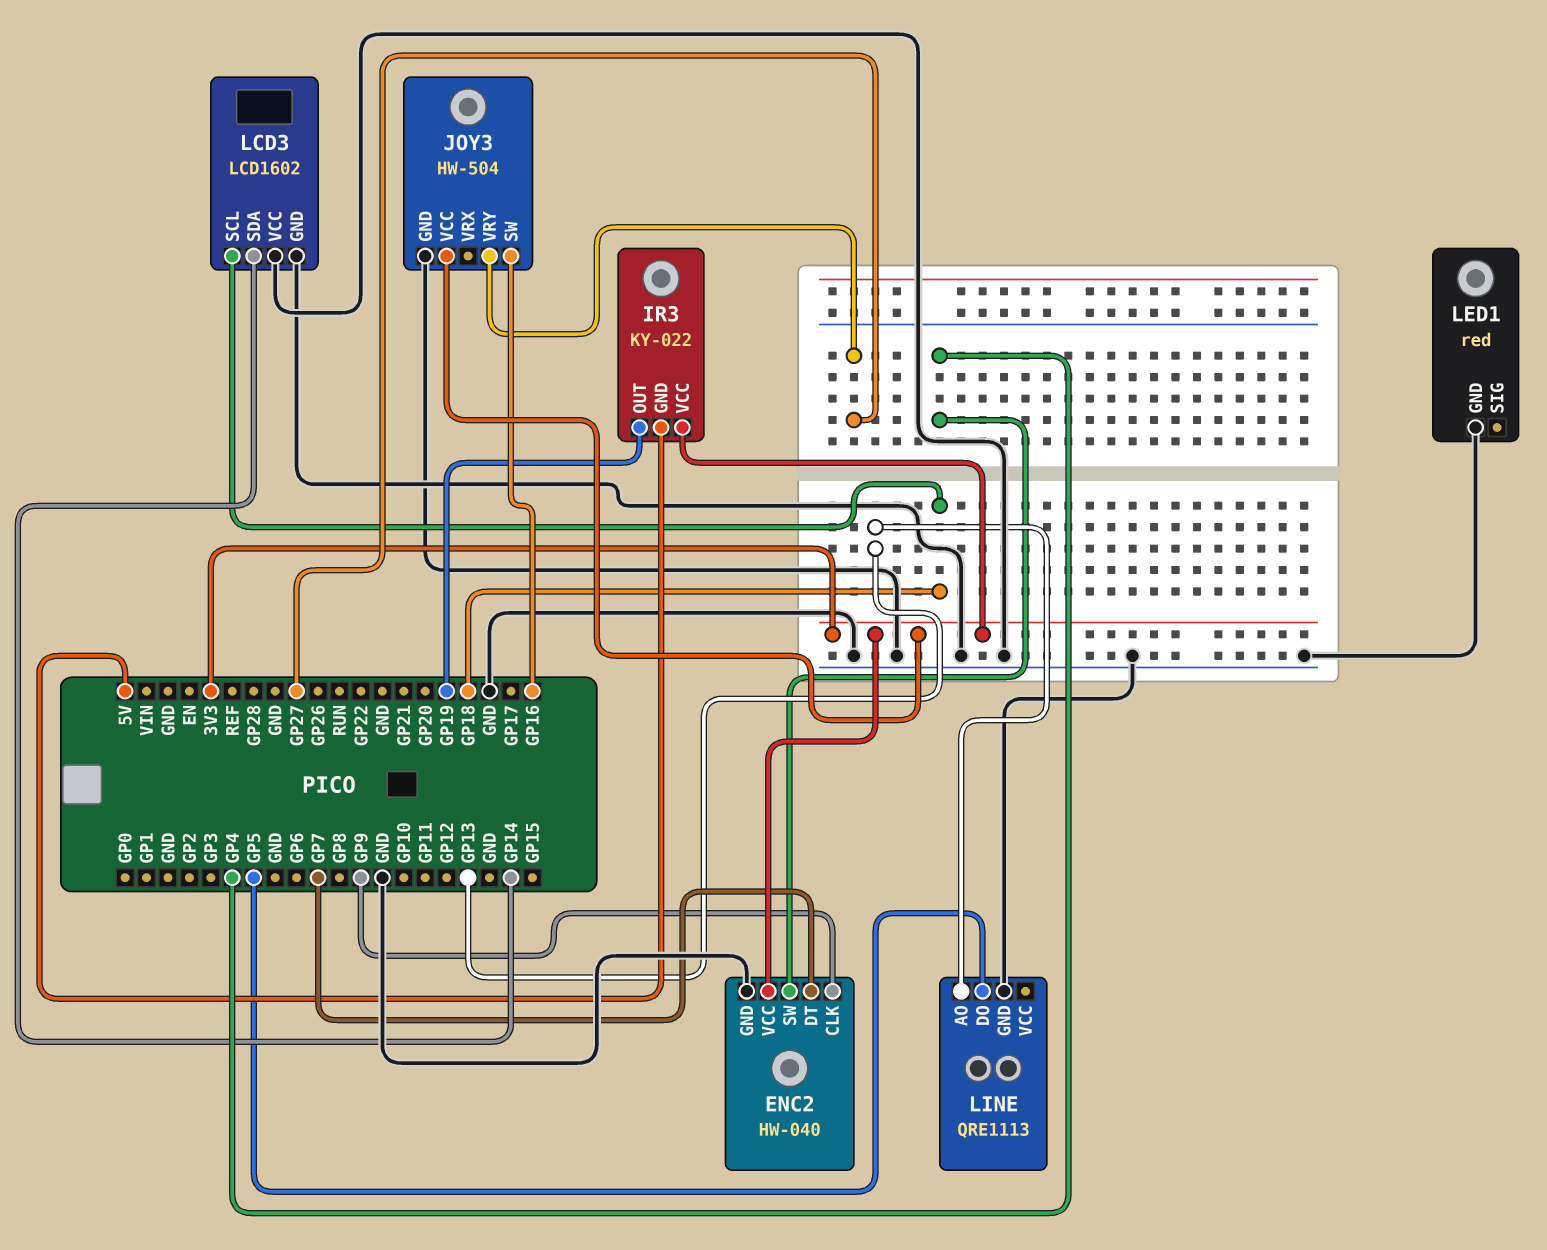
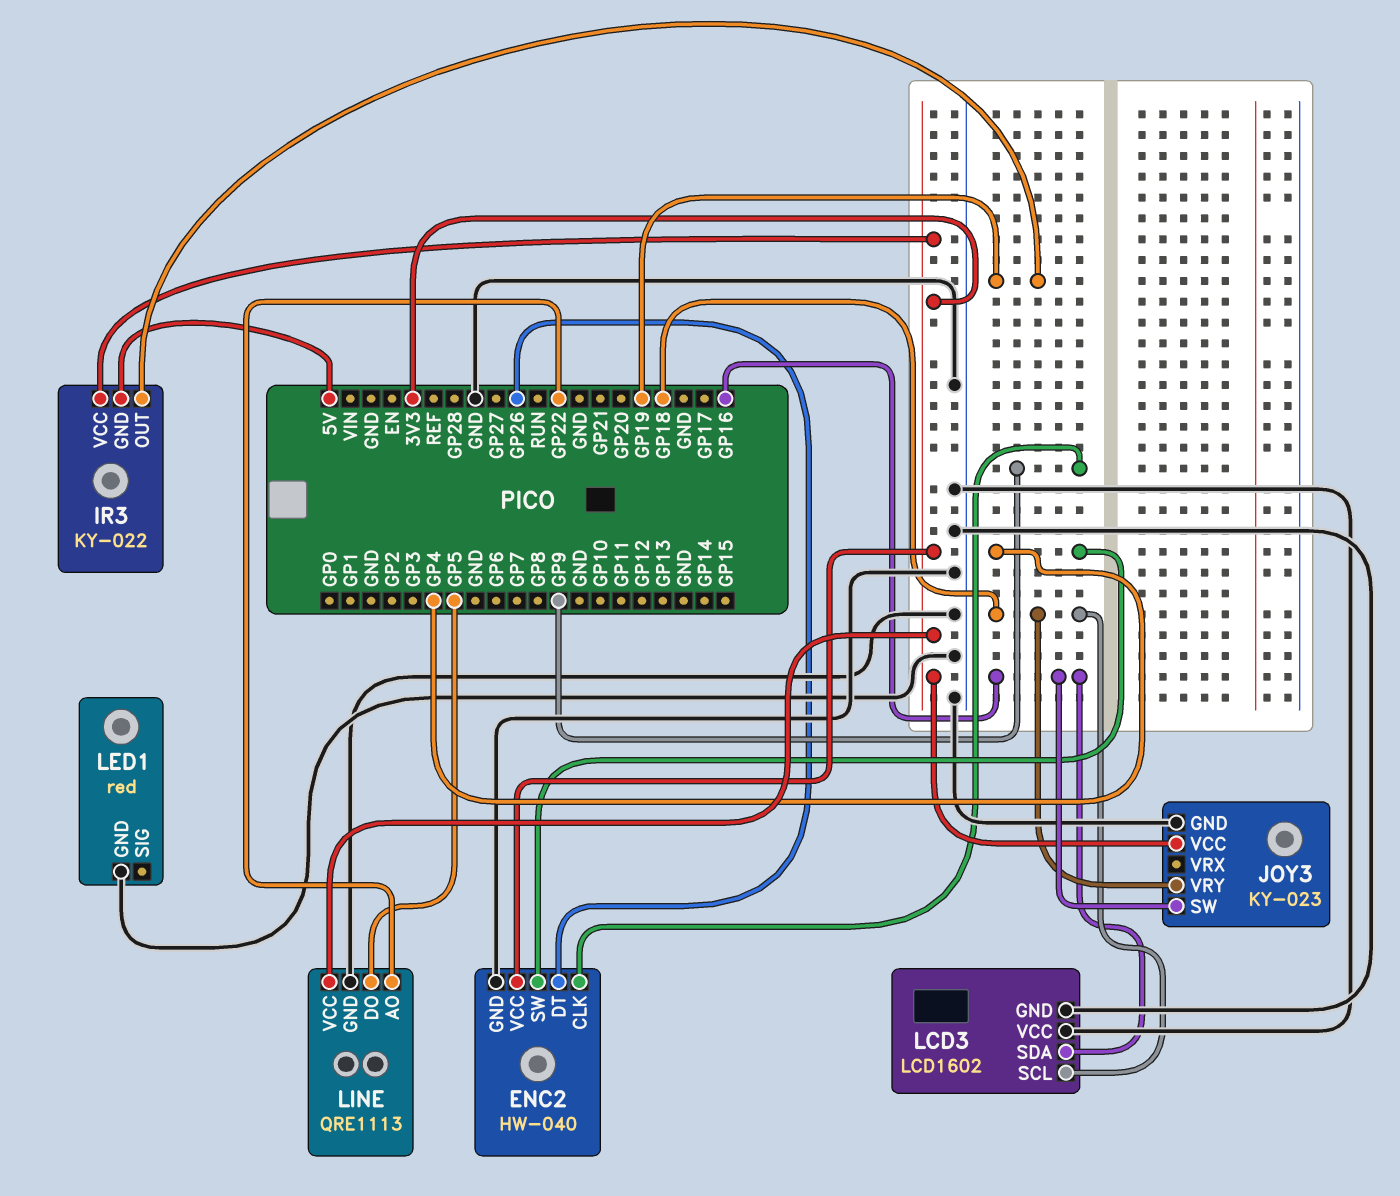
ENC2 pin DT: GP7 -> GP26
JOY3: HW-504 -> KY-023
JOY3 pin VRY: GP27 -> GP18
LCD3 pin SDA: GP14 -> GP16
LINE pin AO: GP13 -> GP22
LINE pin VCC: none -> 3V3

